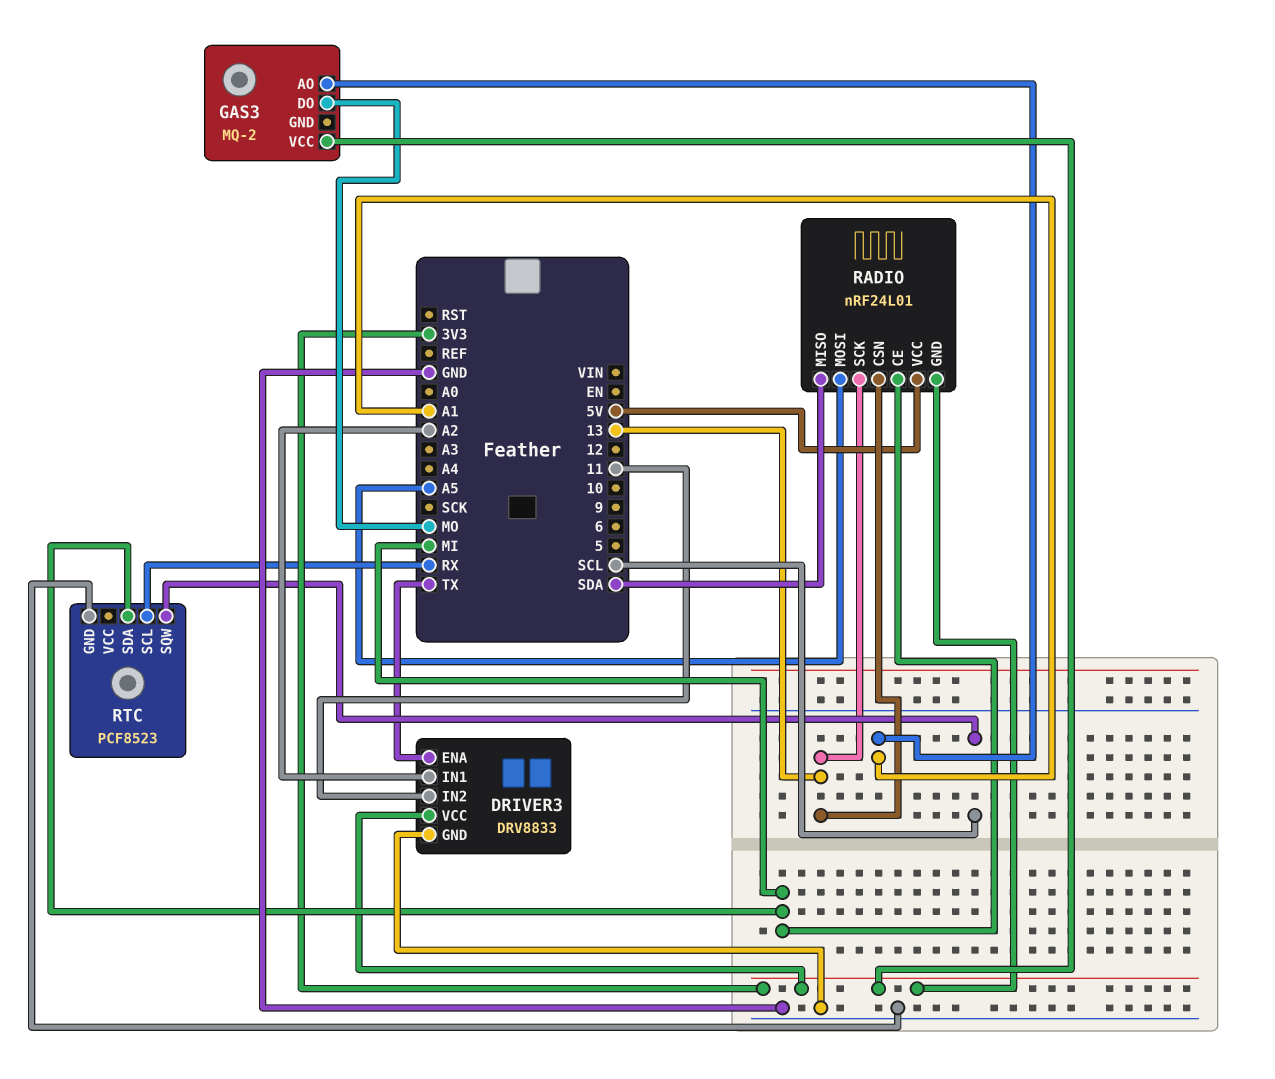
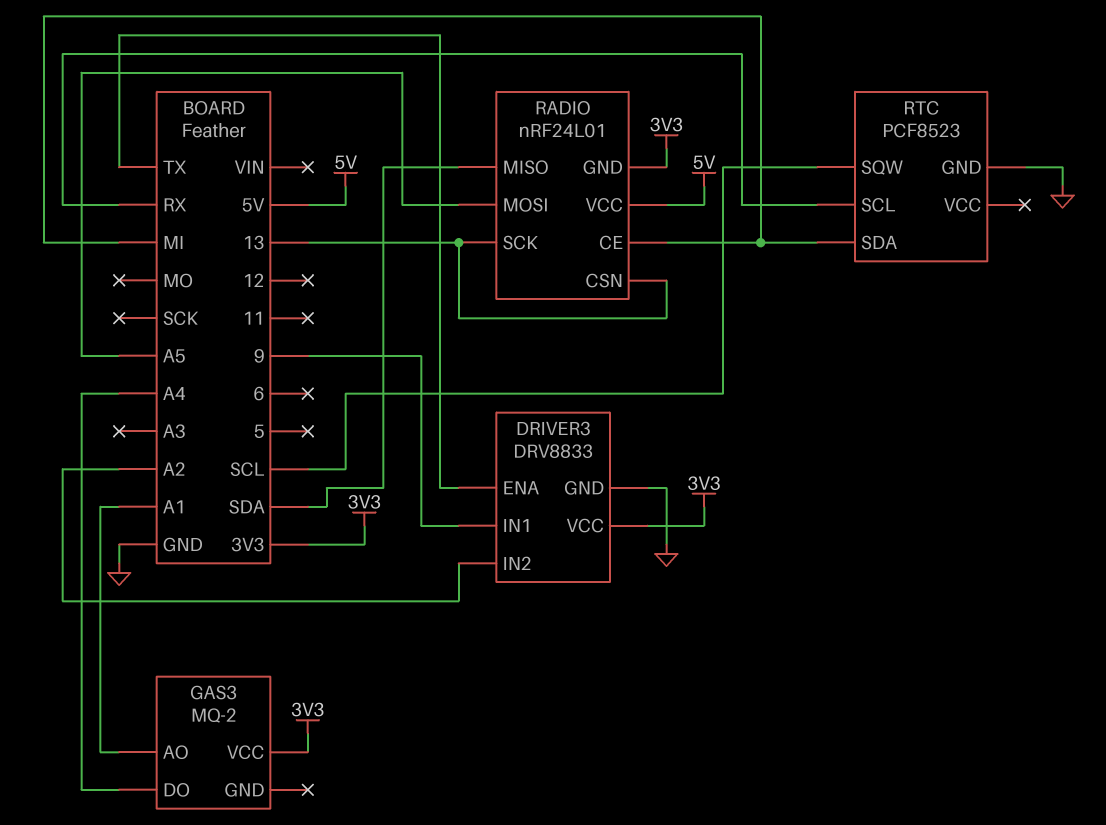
DRIVER3 pin IN1: A2 -> 9
DRIVER3 pin IN2: 11 -> A2
GAS3 pin DO: MO -> A4

